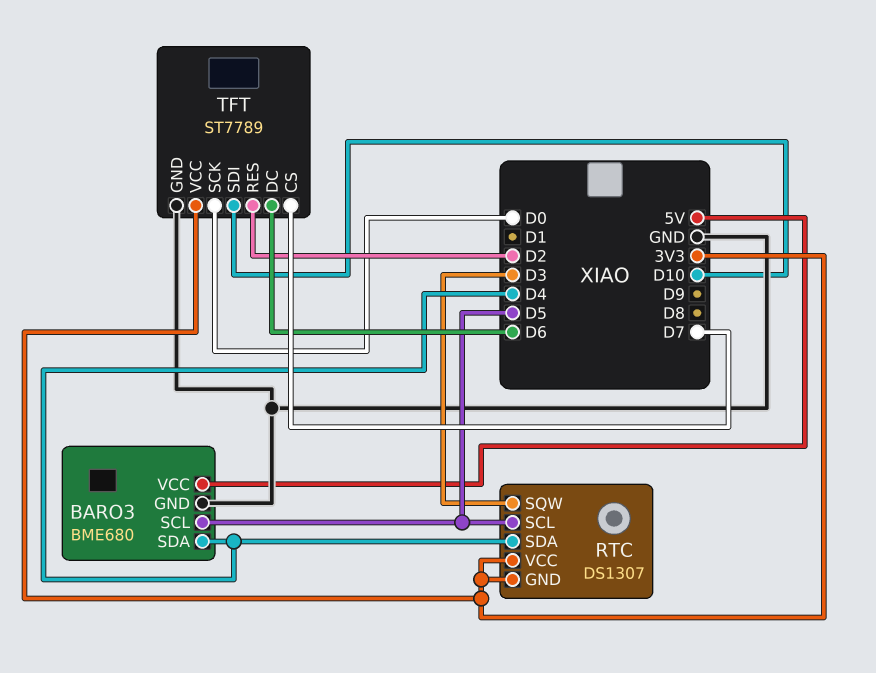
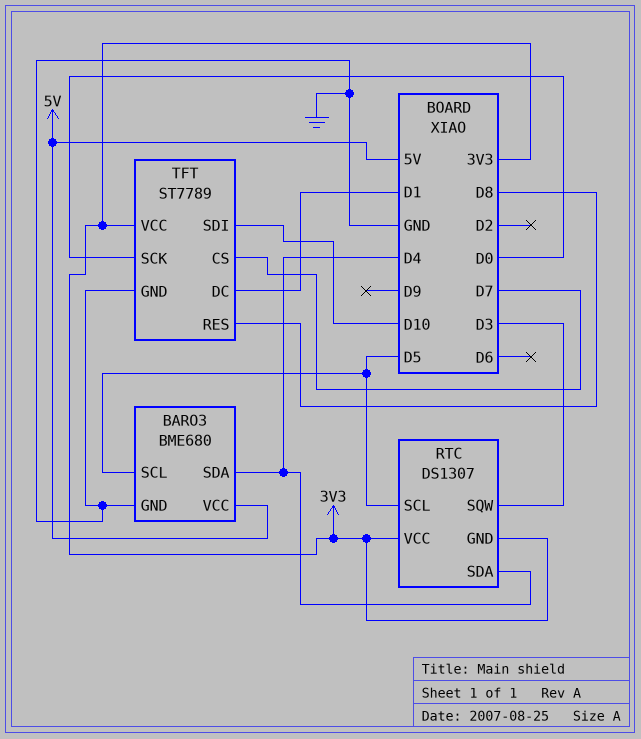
TFT pin DC: D6 -> D1
TFT pin RES: D2 -> D8

